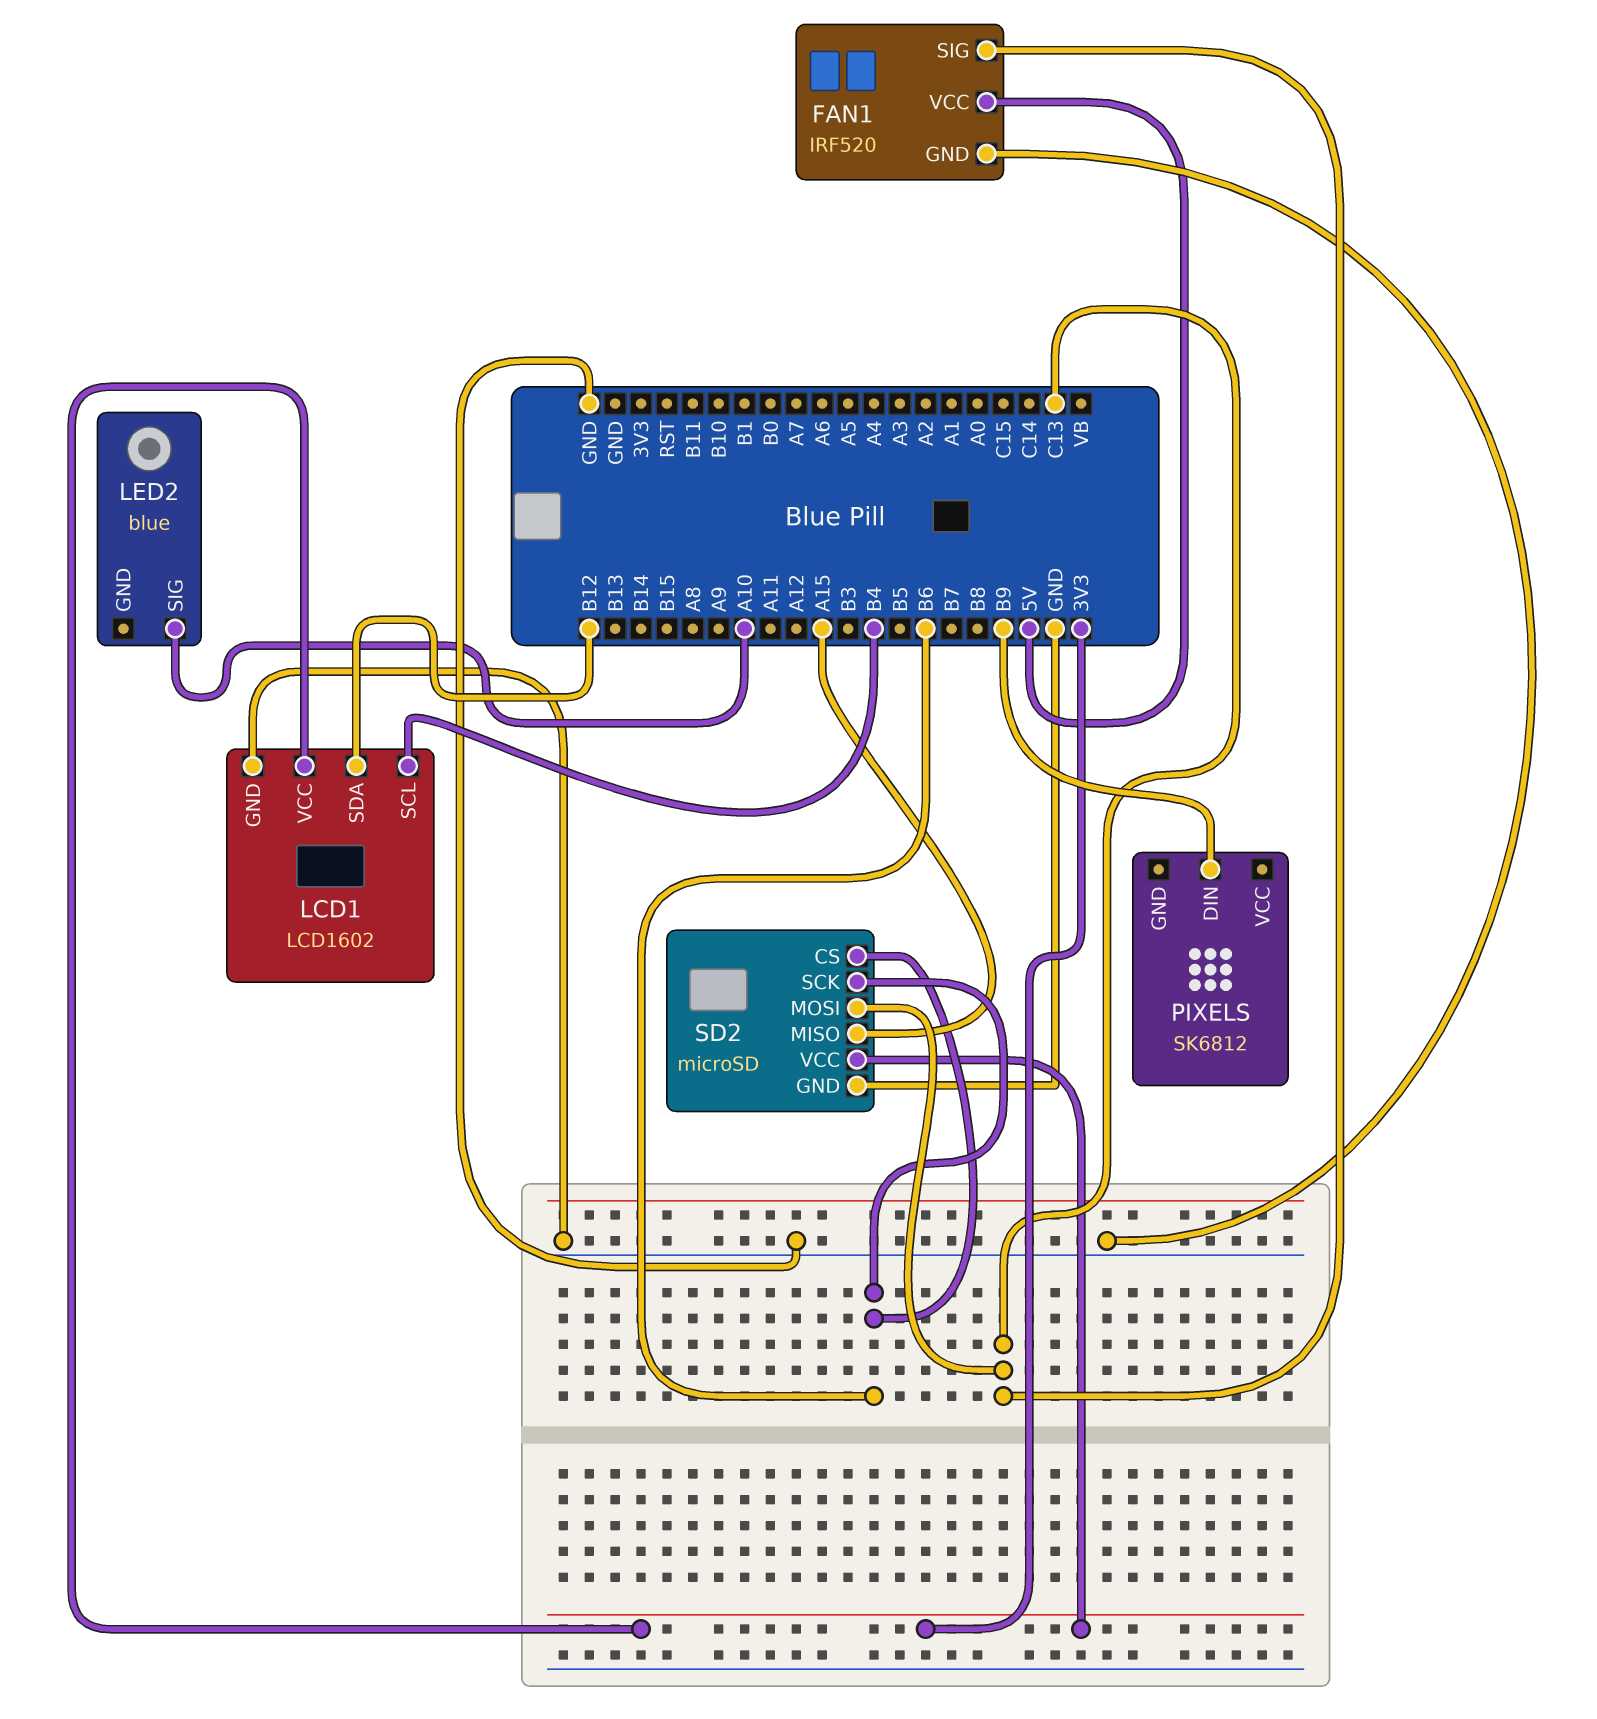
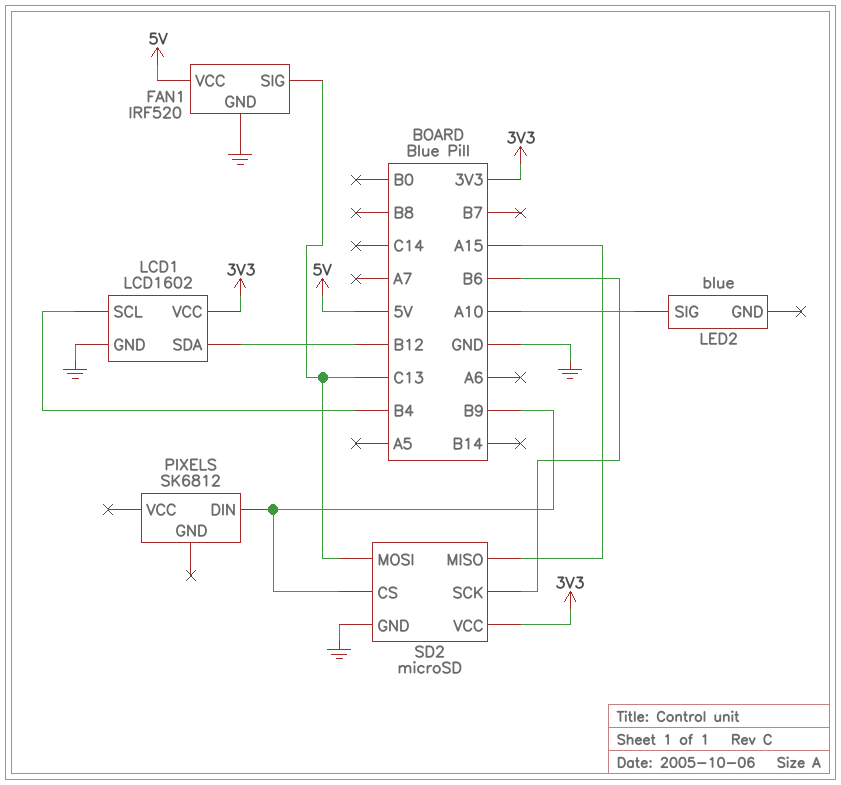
SD2 pin CS: B6 -> B9

